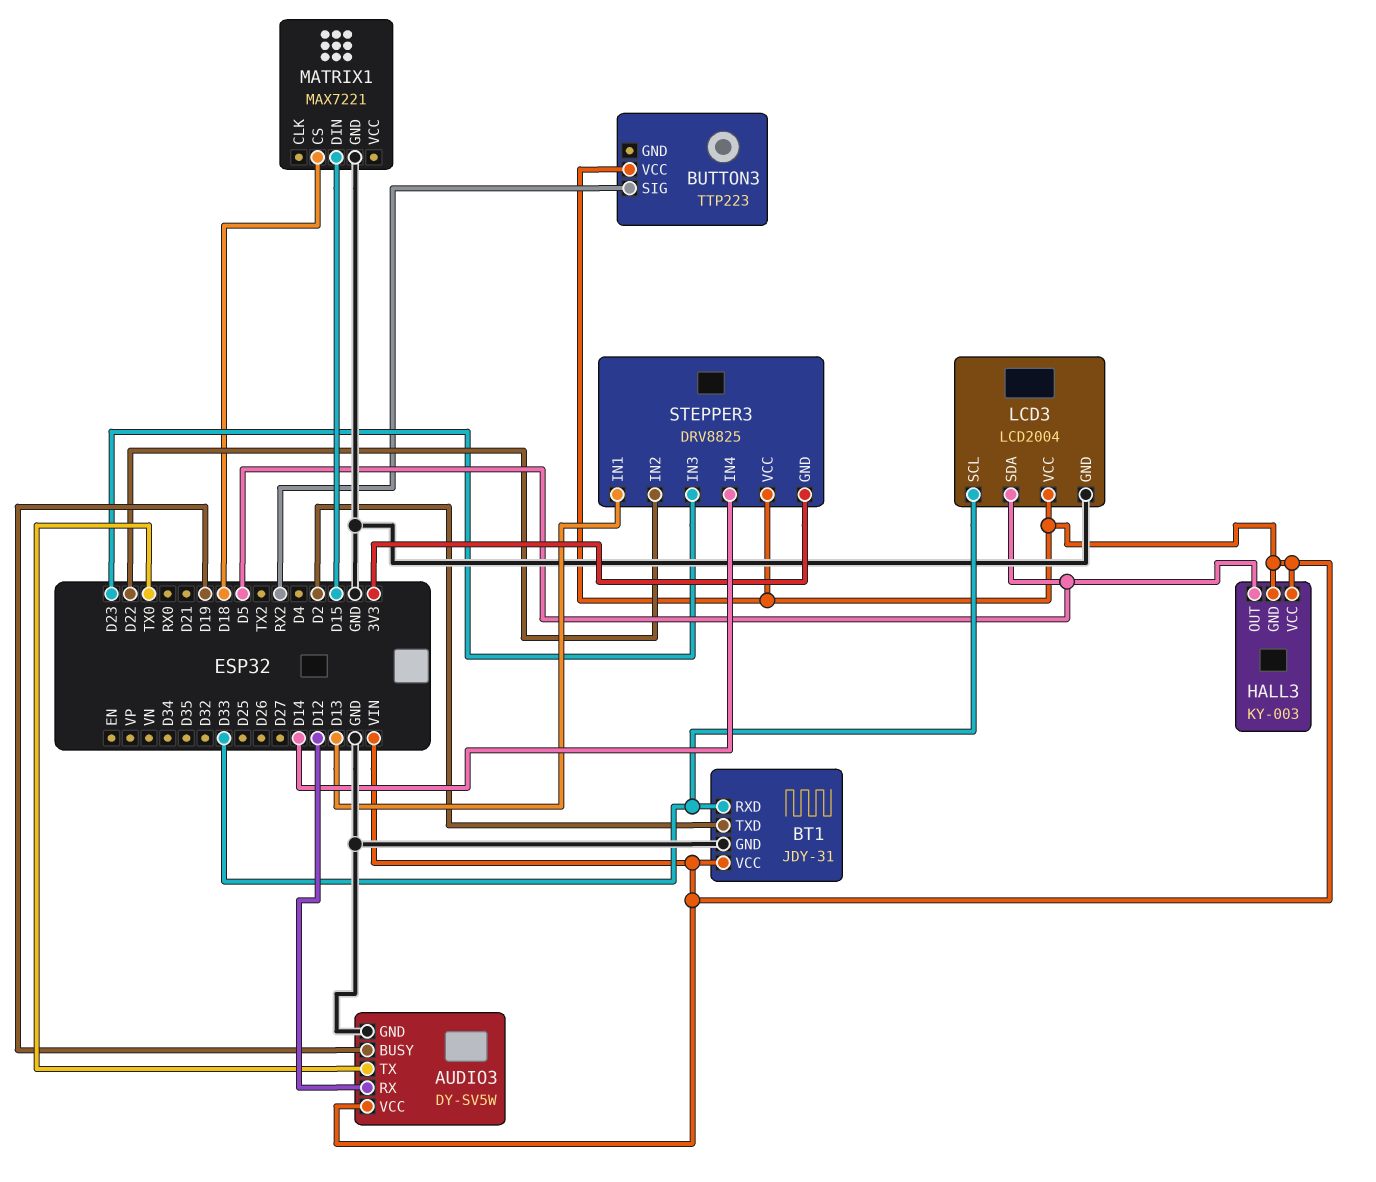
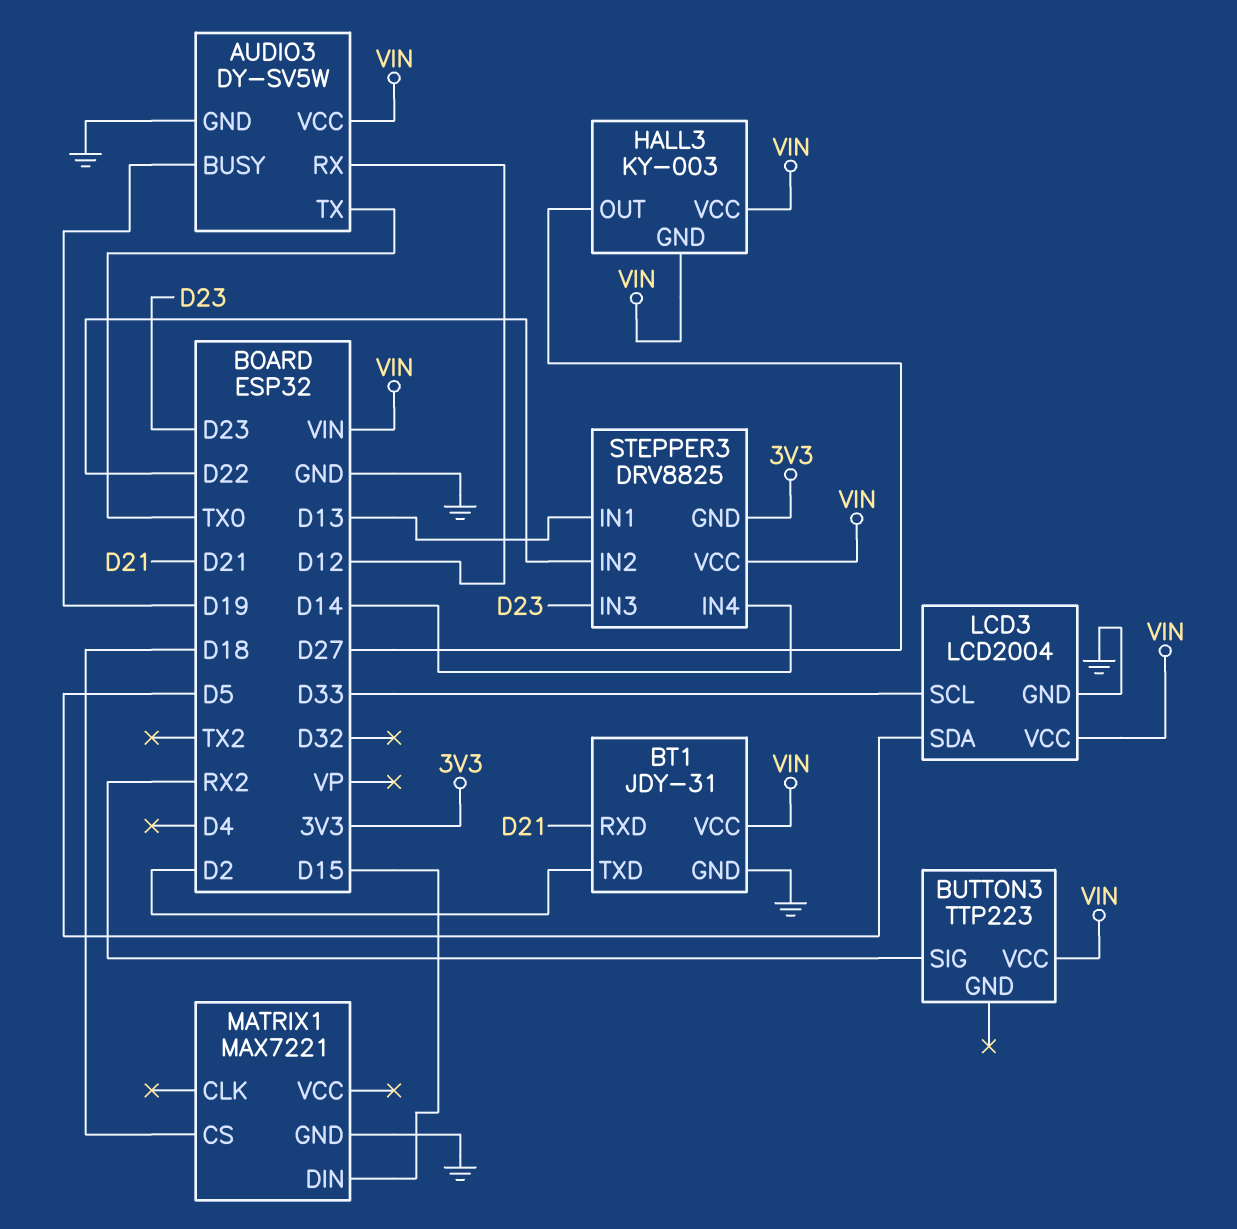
BT1 pin RXD: D33 -> D21
HALL3 pin OUT: D5 -> D27

